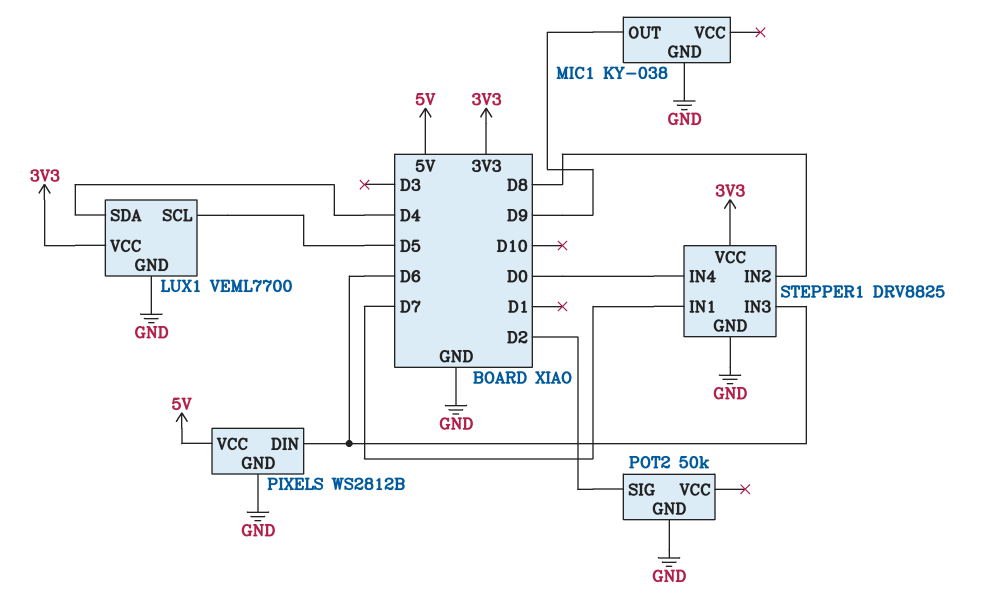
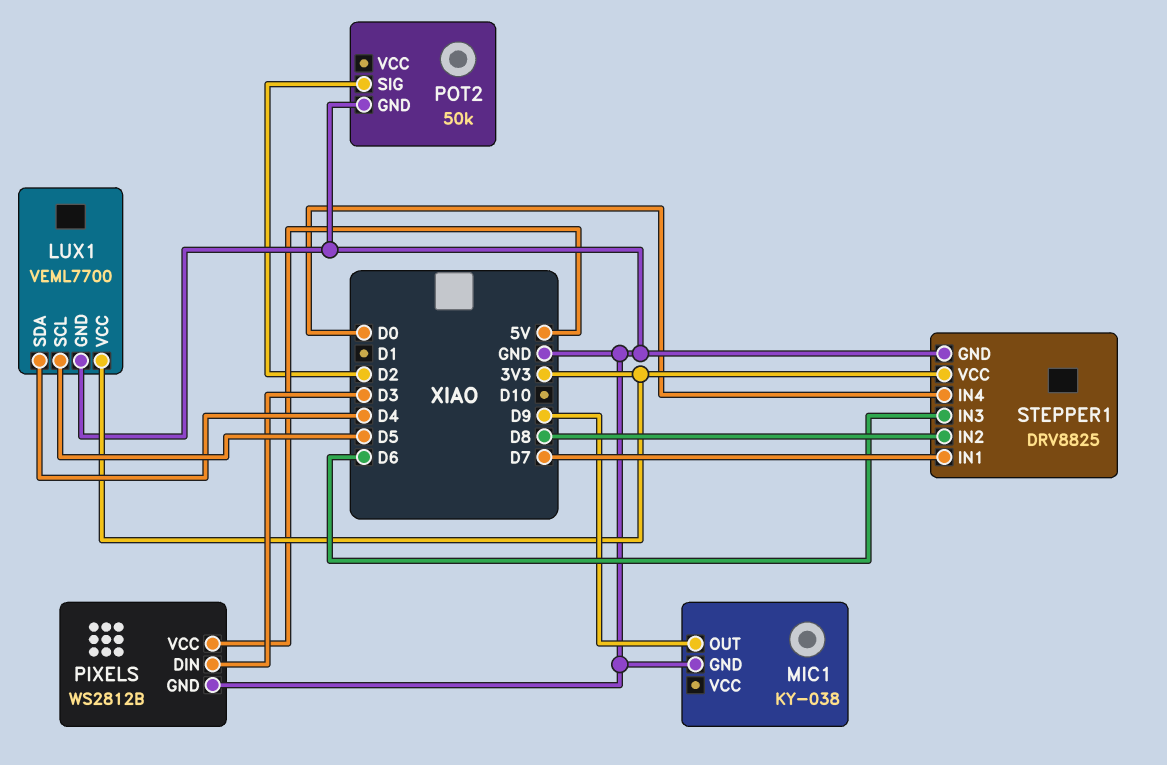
PIXELS pin DIN: D6 -> D3

